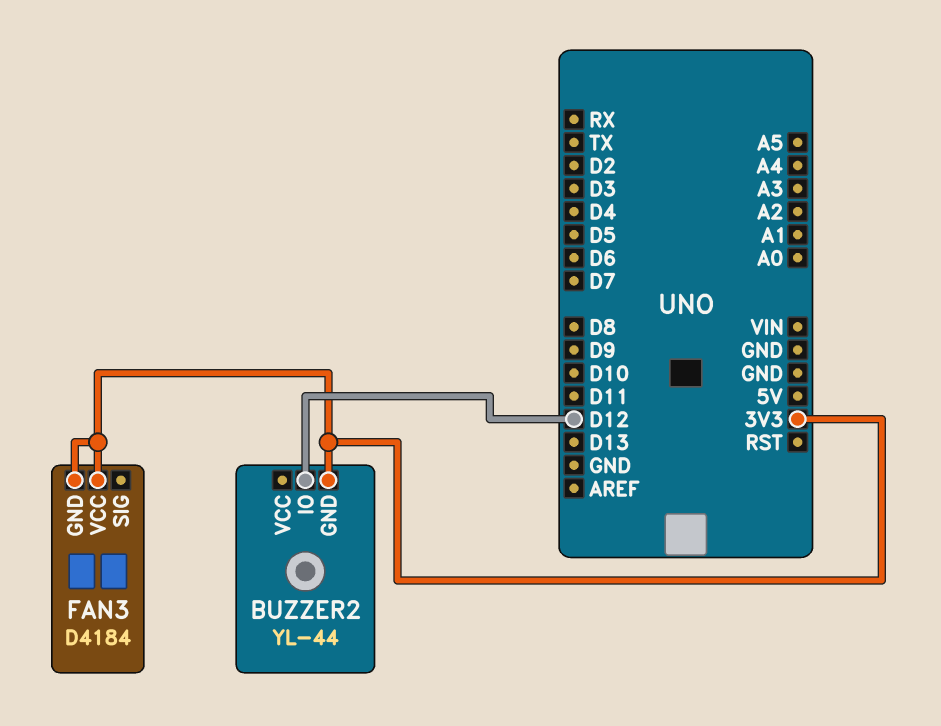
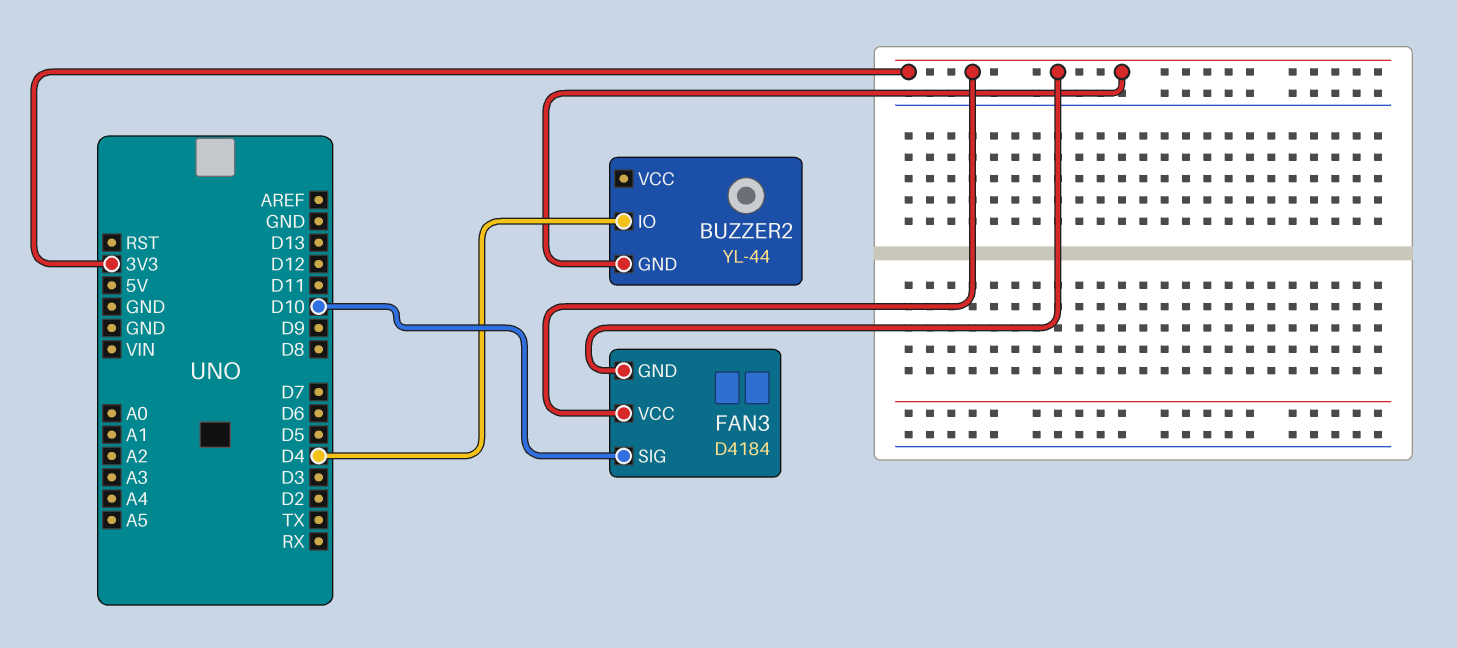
BUZZER2 pin IO: D12 -> D4
FAN3 pin SIG: none -> D10

